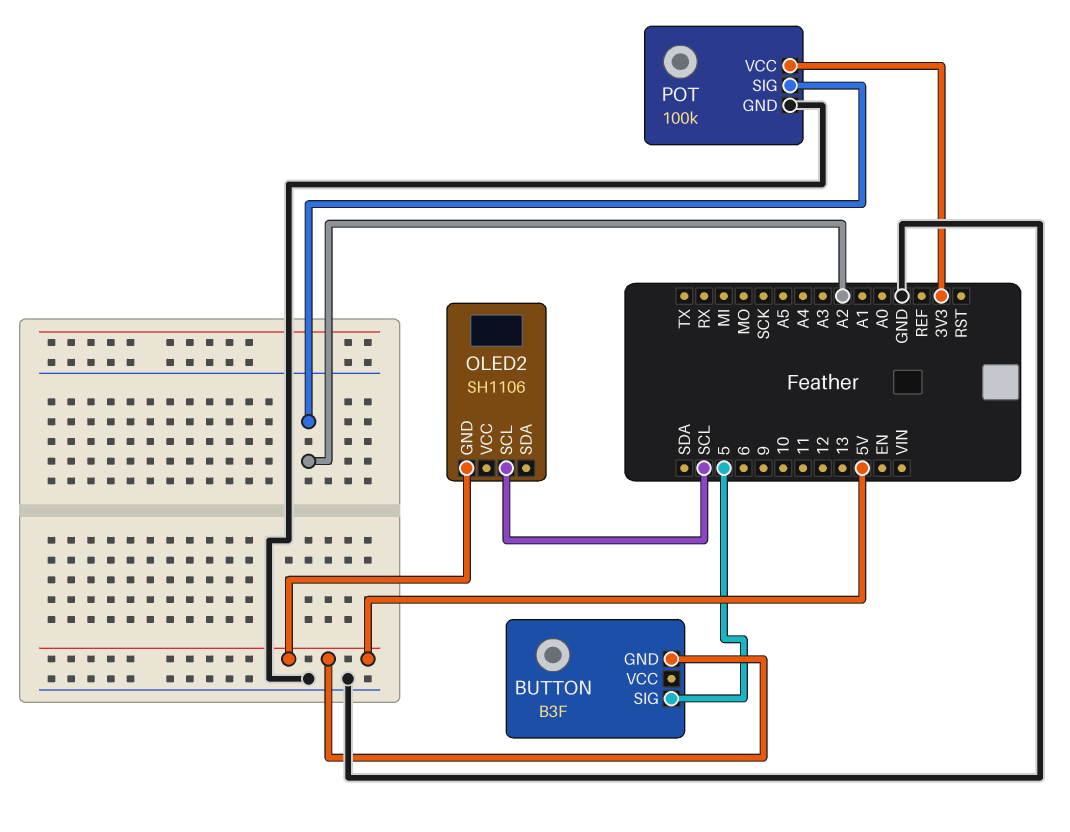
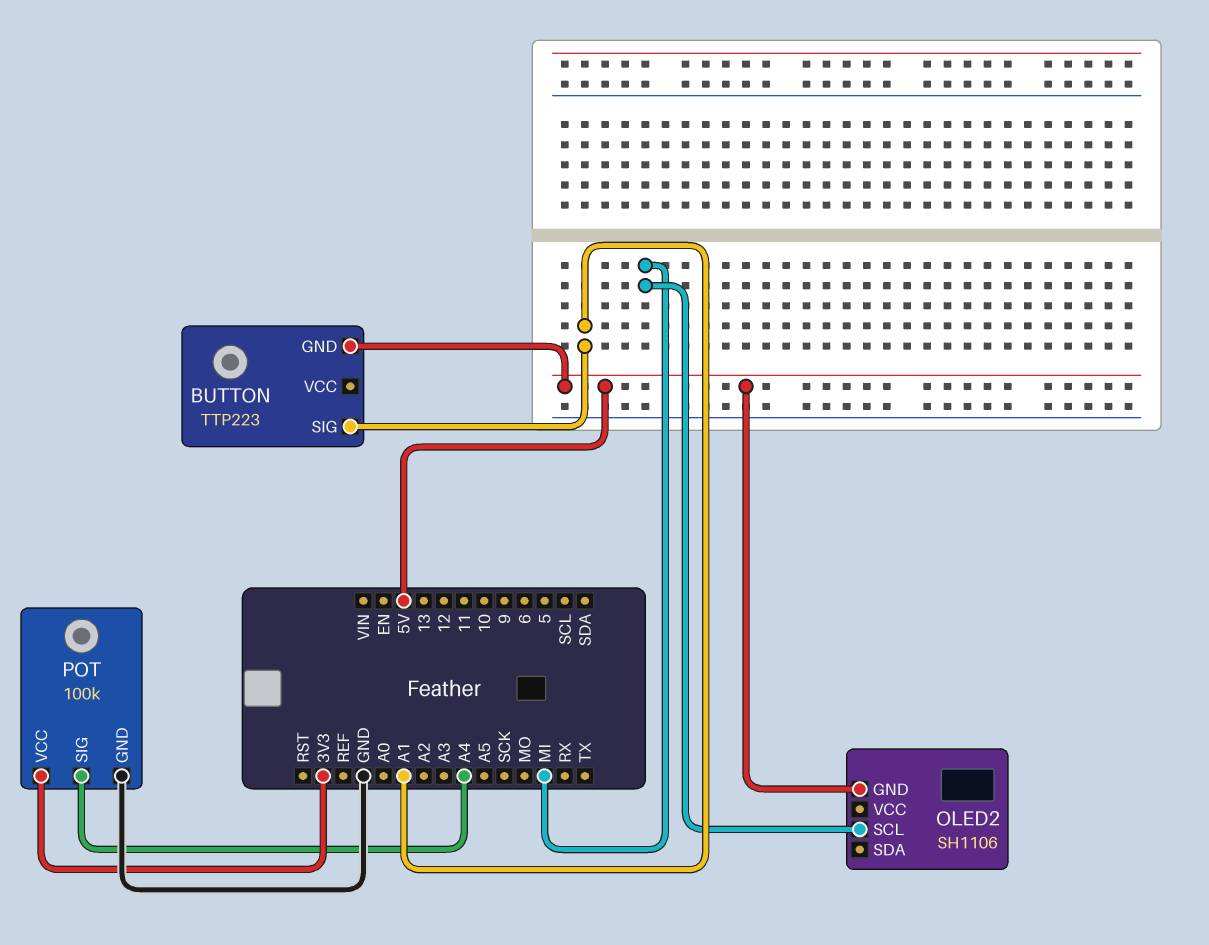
BUTTON: B3F -> TTP223
BUTTON pin SIG: 5 -> A1
OLED2 pin SCL: SCL -> MI
POT pin SIG: A2 -> A4

